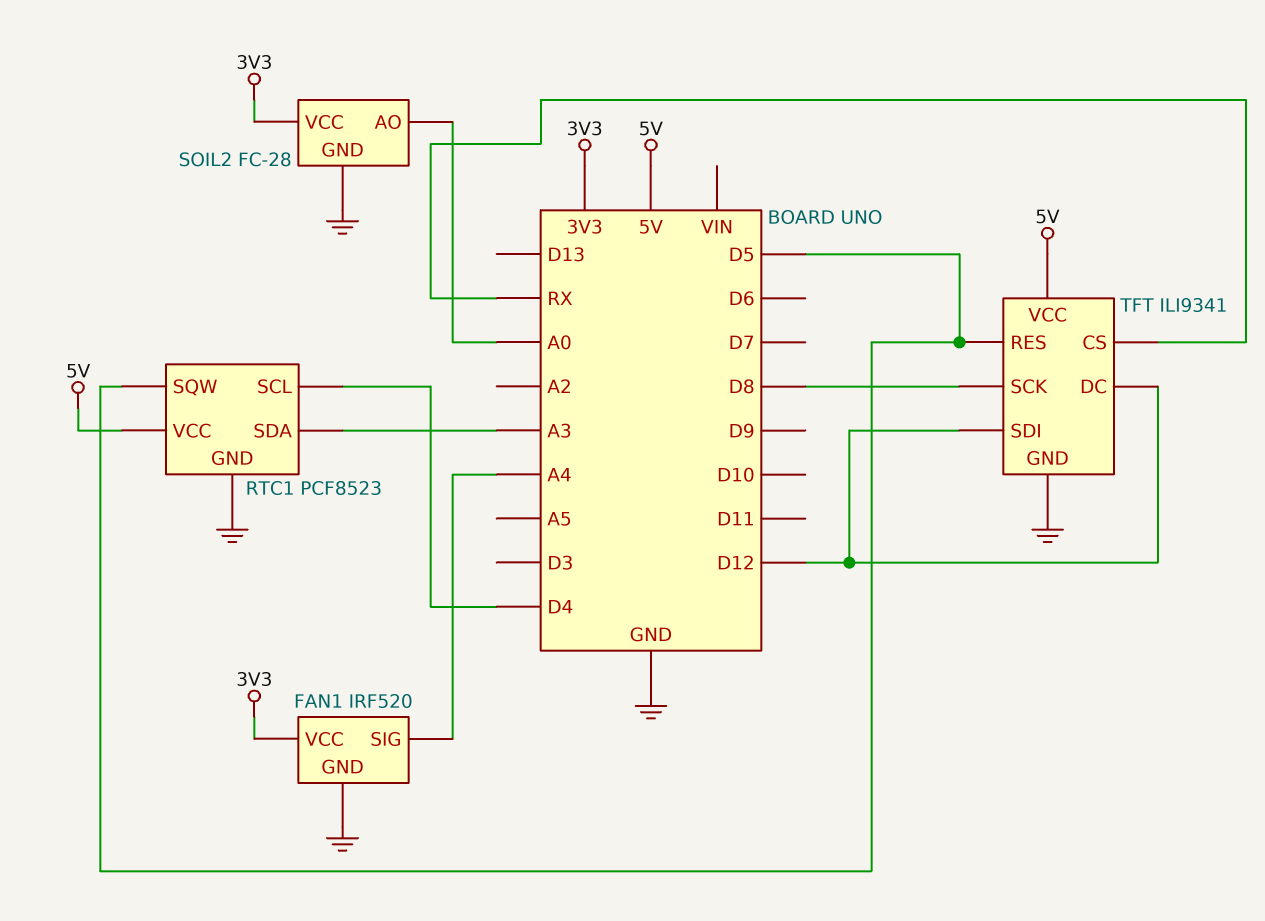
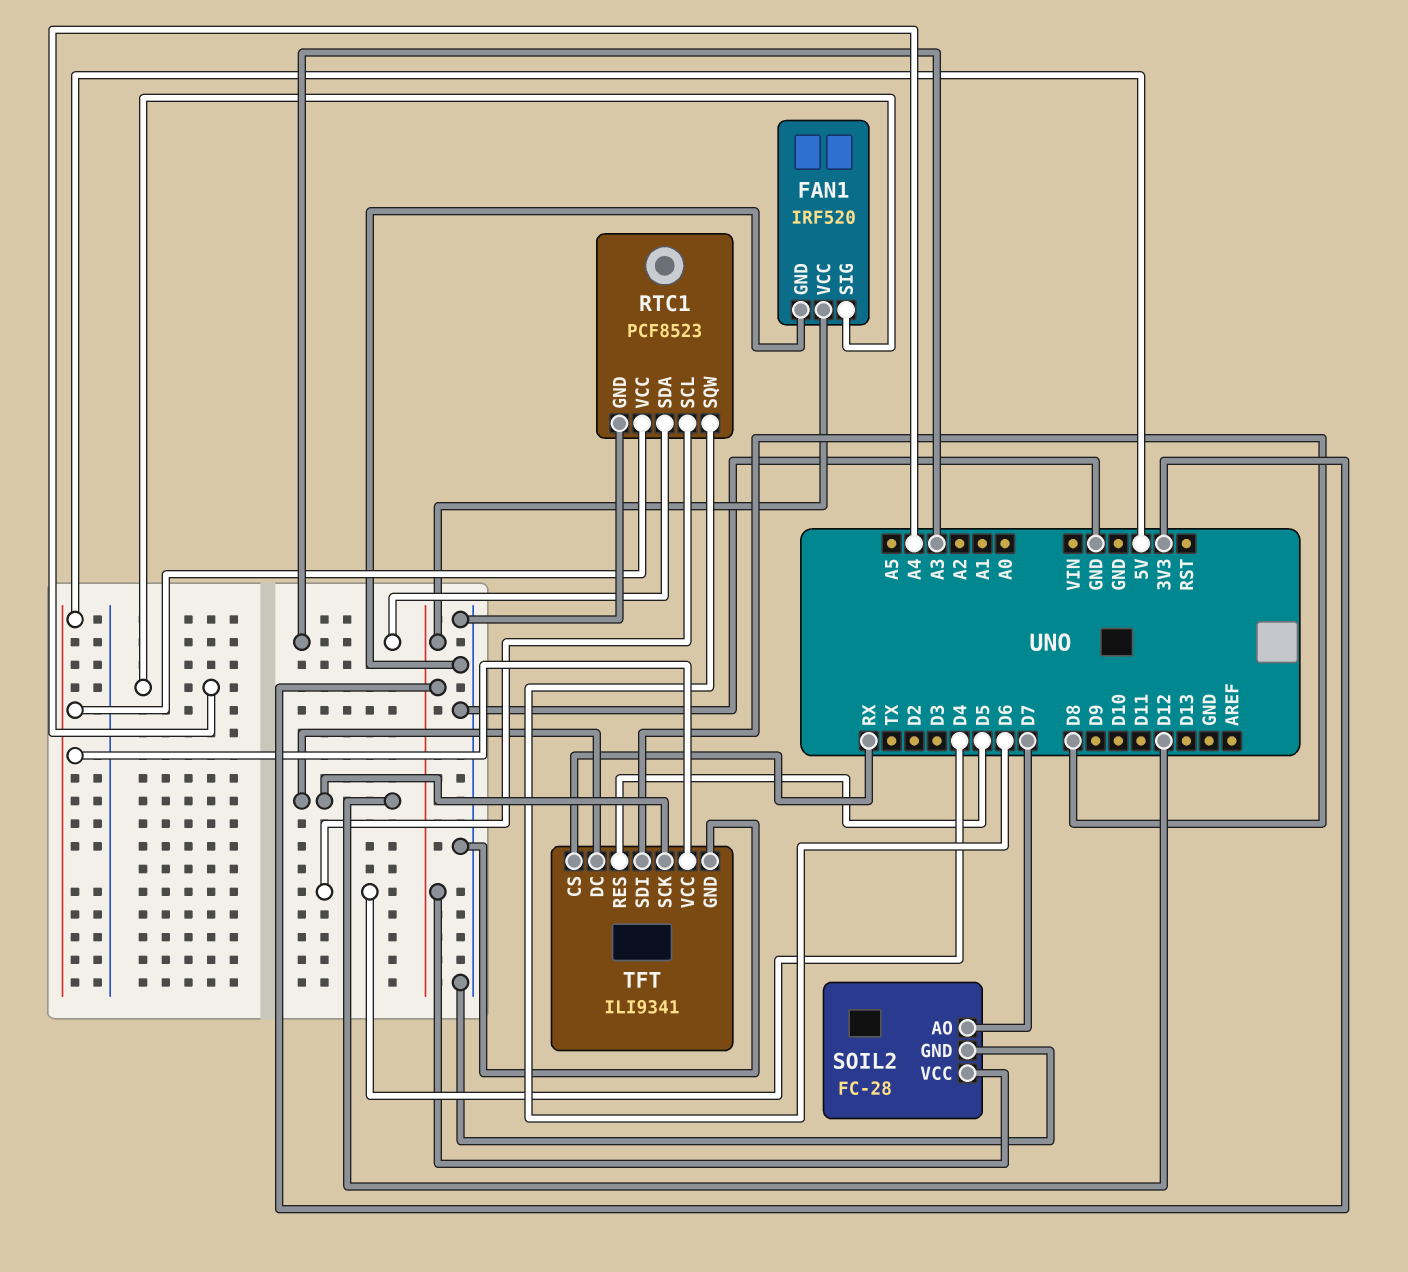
RTC1 pin SQW: D5 -> D6
SOIL2 pin AO: A0 -> D7
TFT pin SCK: D8 -> D12
TFT pin SDI: D12 -> D8

